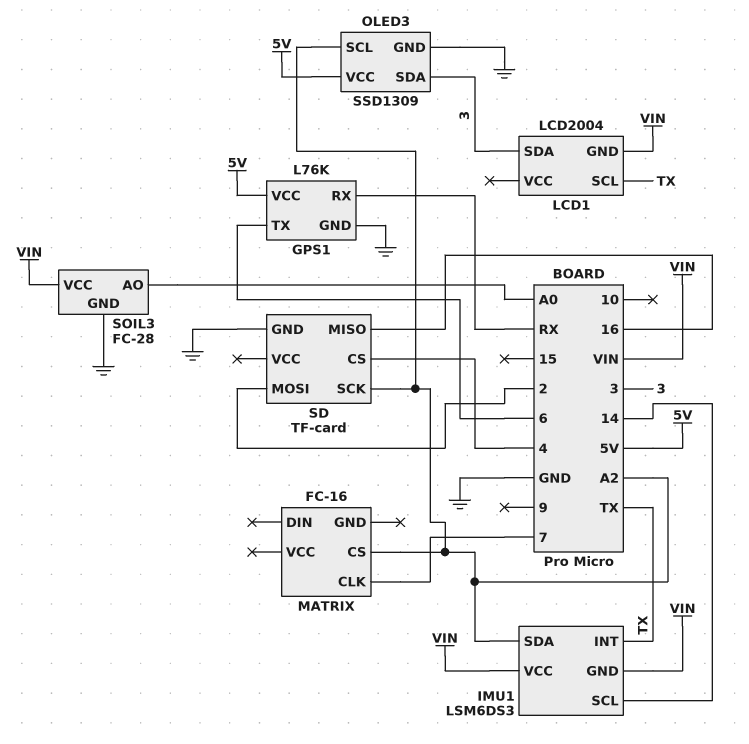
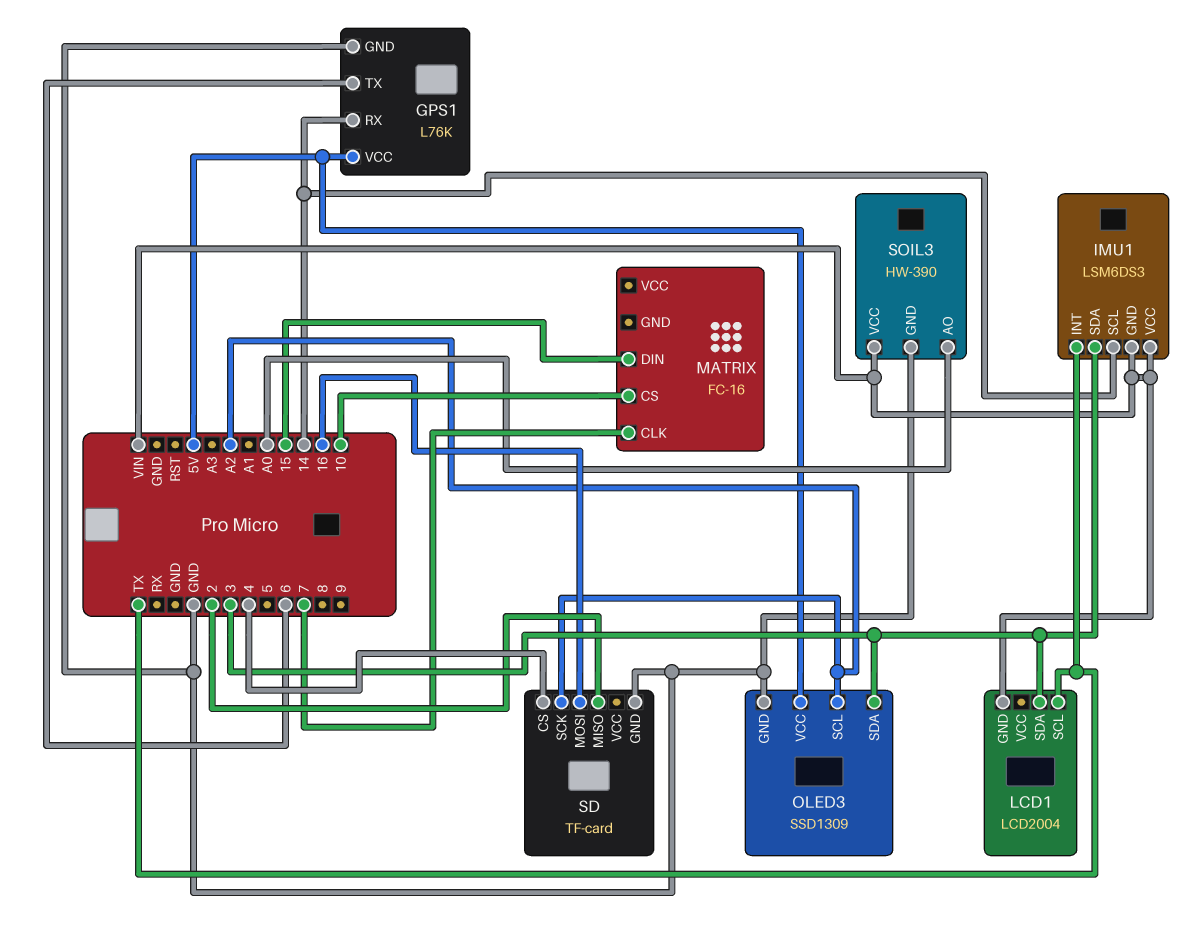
GPS1 pin RX: RX -> 14
IMU1 pin SDA: A2 -> 3
MATRIX pin CS: A2 -> 10
MATRIX pin DIN: none -> 15
SD pin MISO: 16 -> 2
SD pin MOSI: 2 -> 16
SOIL3: FC-28 -> HW-390

